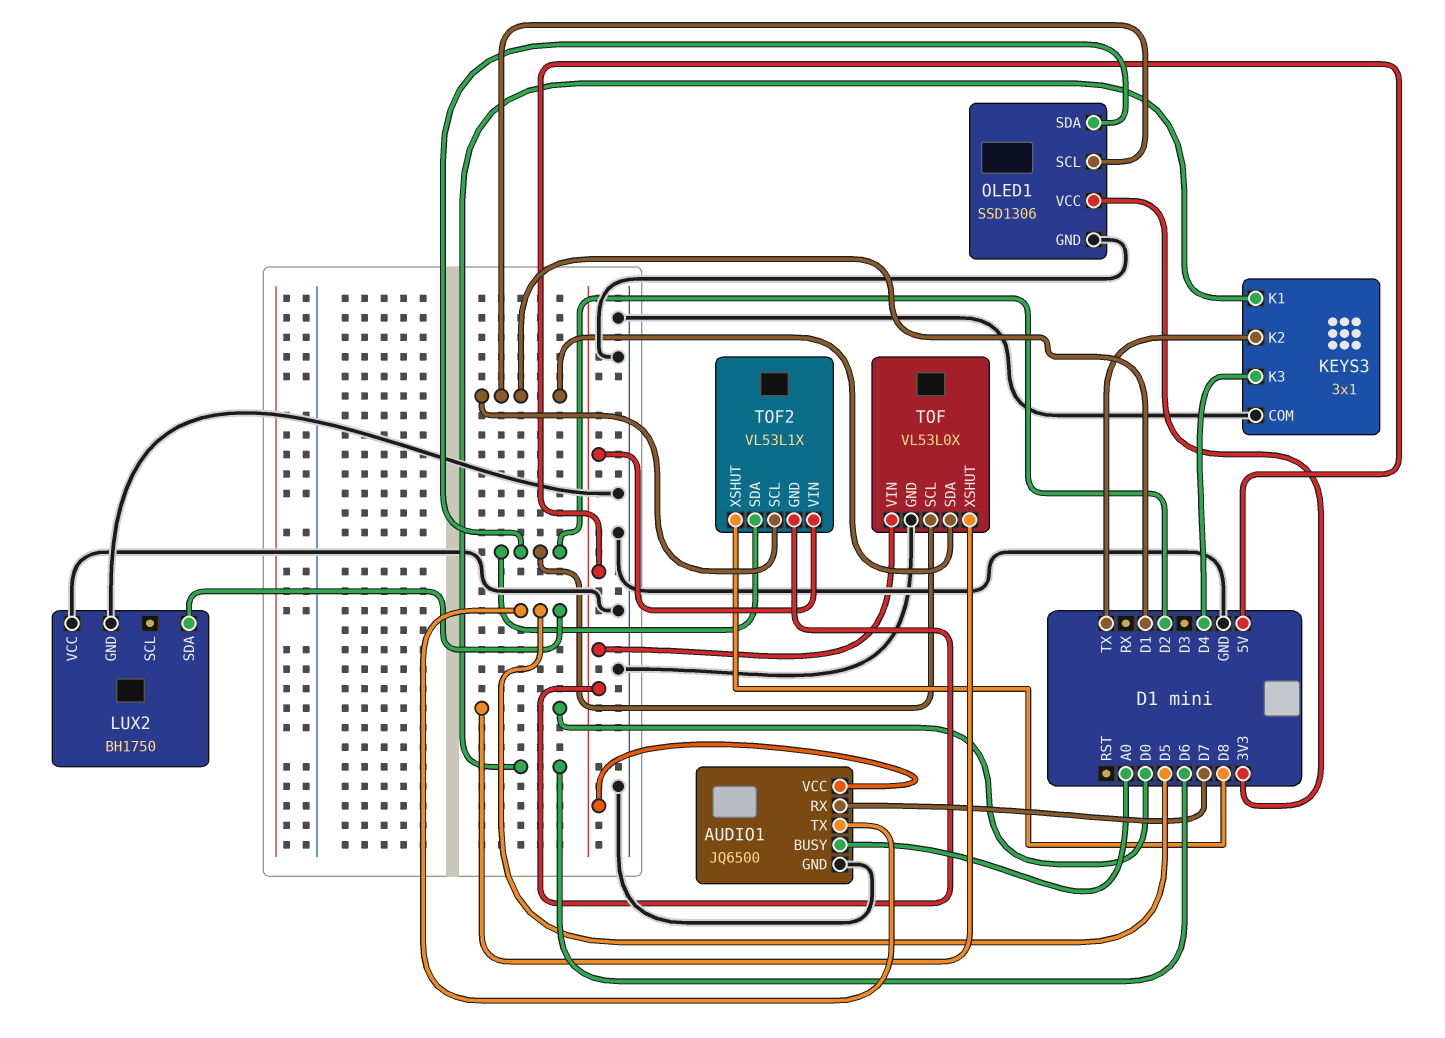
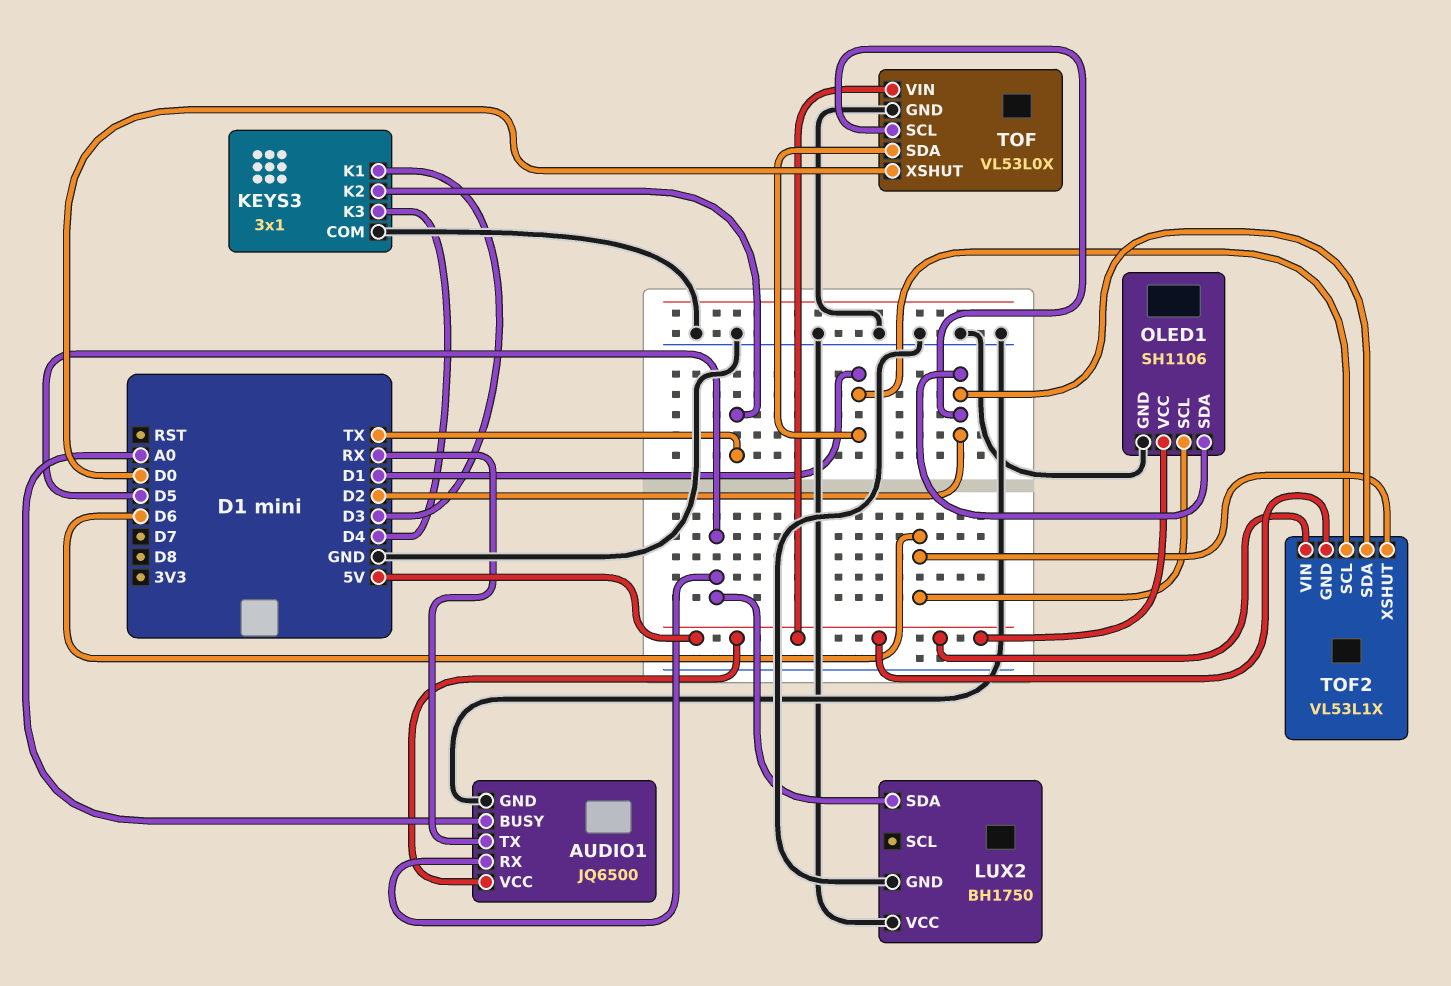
AUDIO1 pin RX: D7 -> D5
AUDIO1 pin TX: D5 -> RX
KEYS3 pin K1: D6 -> D3
OLED1: SSD1306 -> SH1106
OLED1 pin SCL: D1 -> D6
OLED1 pin VCC: 3V3 -> 5V
TOF2 pin XSHUT: D8 -> D6

